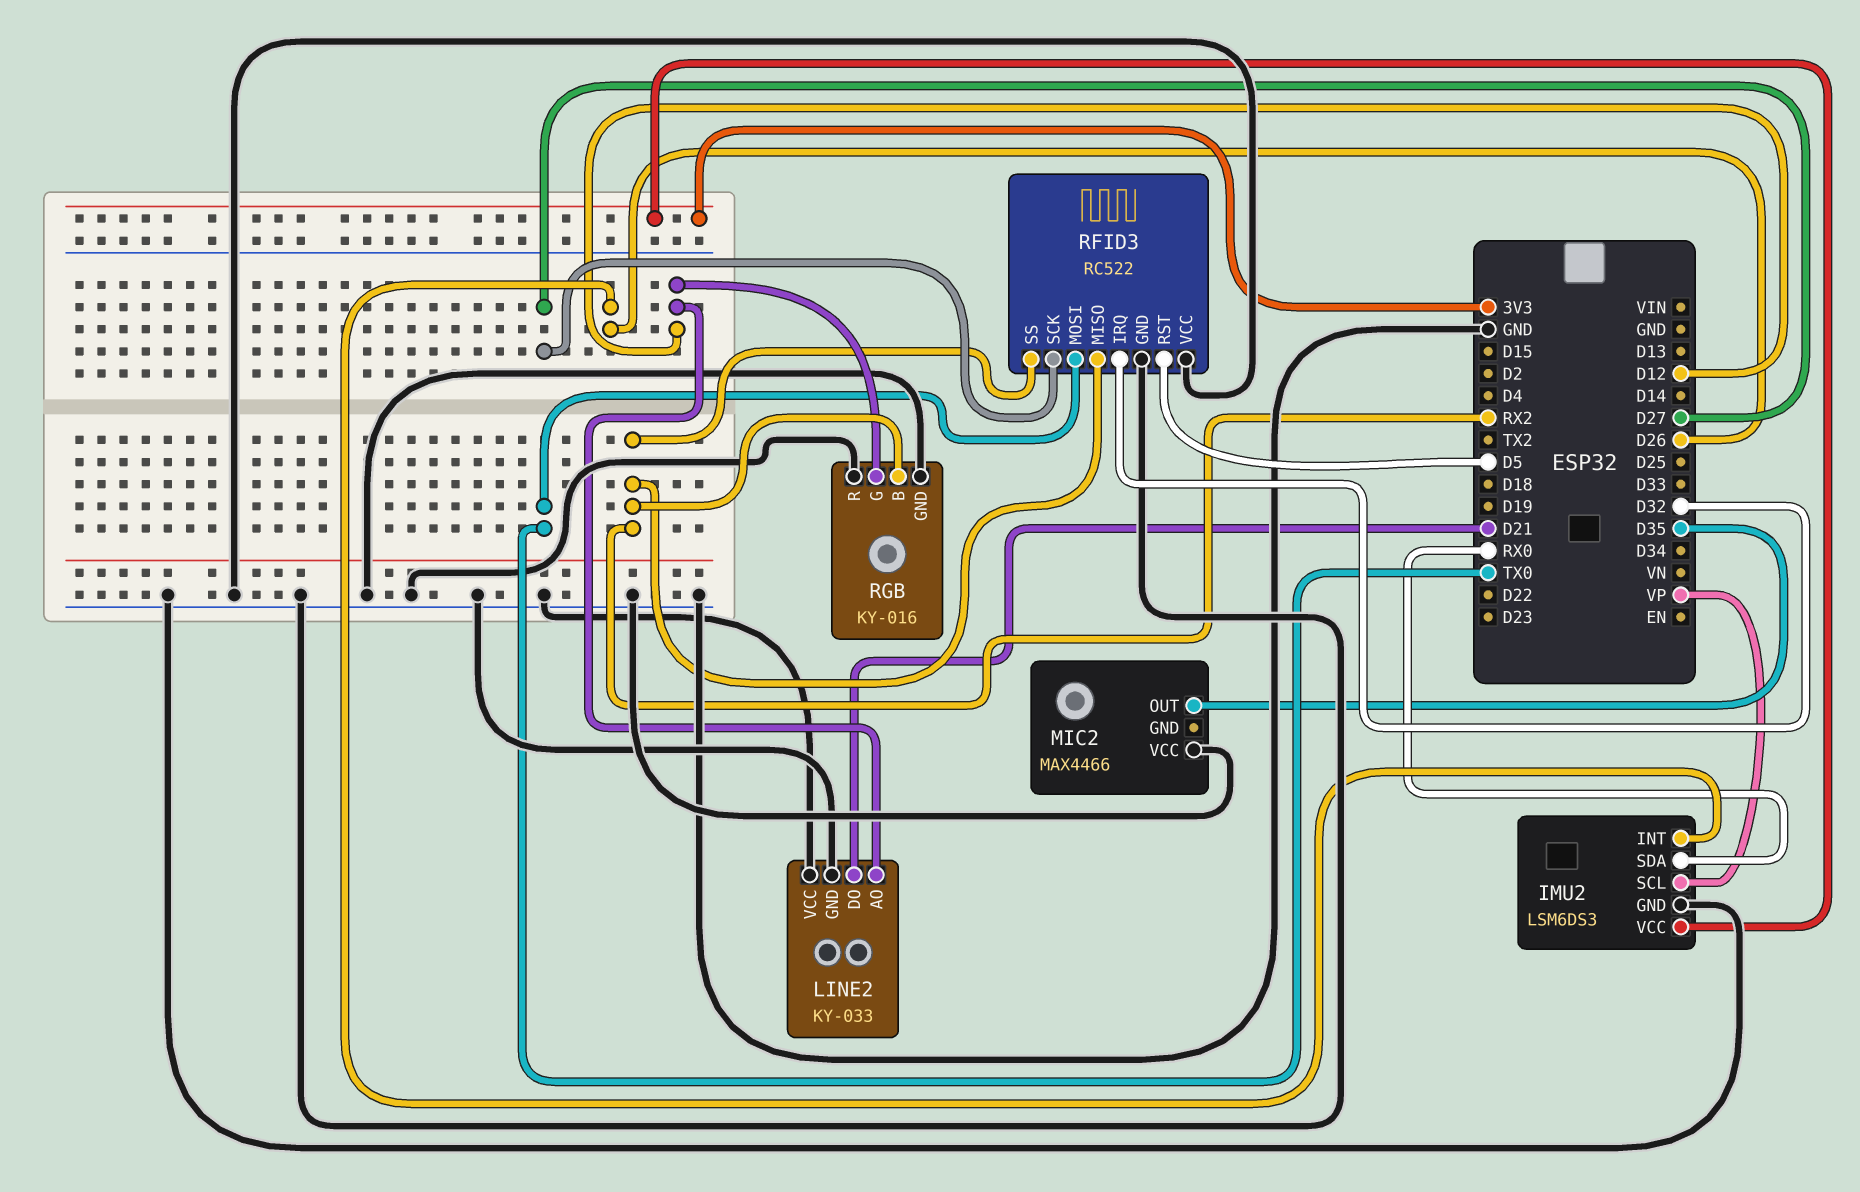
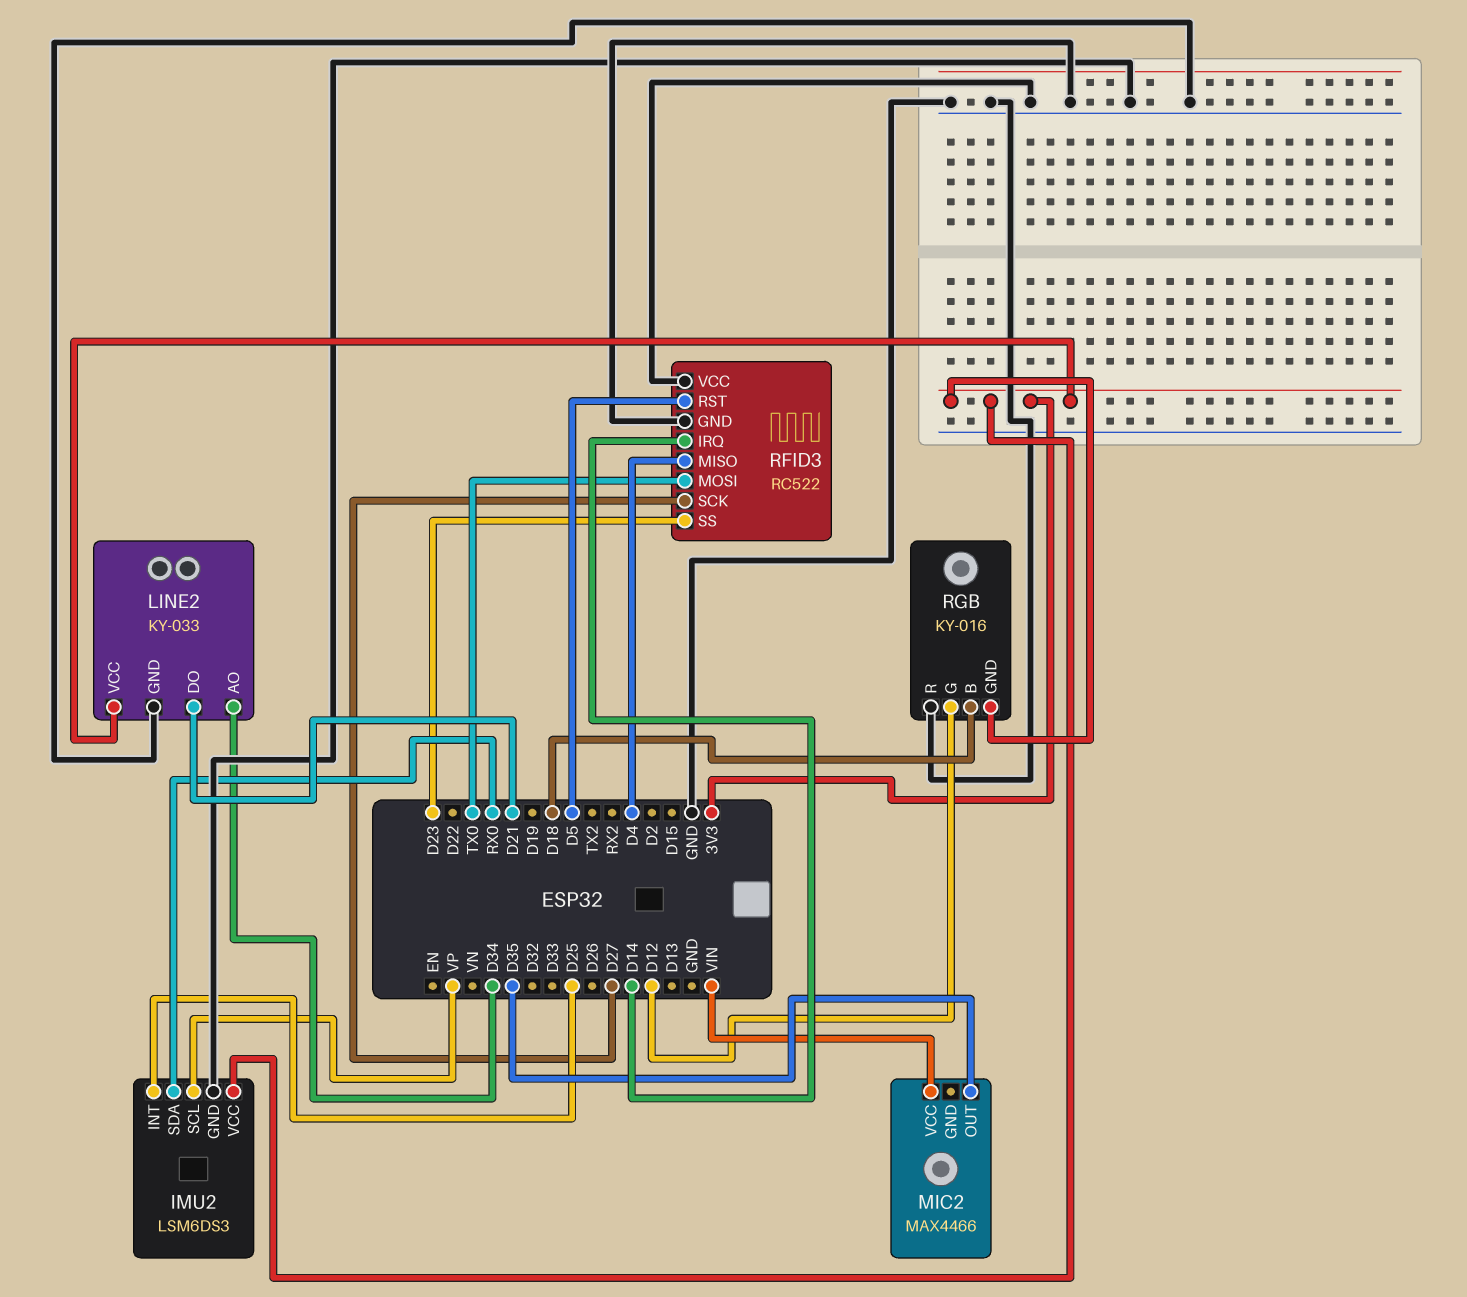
IMU2 pin INT: D26 -> D25
LINE2 pin AO: D12 -> D34
LINE2 pin VCC: GND -> 3V3
MIC2 pin VCC: GND -> VIN
RFID3 pin IRQ: D32 -> D14
RFID3 pin MISO: RX2 -> D4
RFID3 pin SS: RX2 -> D23
RGB pin B: RX2 -> D18
RGB pin GND: GND -> 3V3

